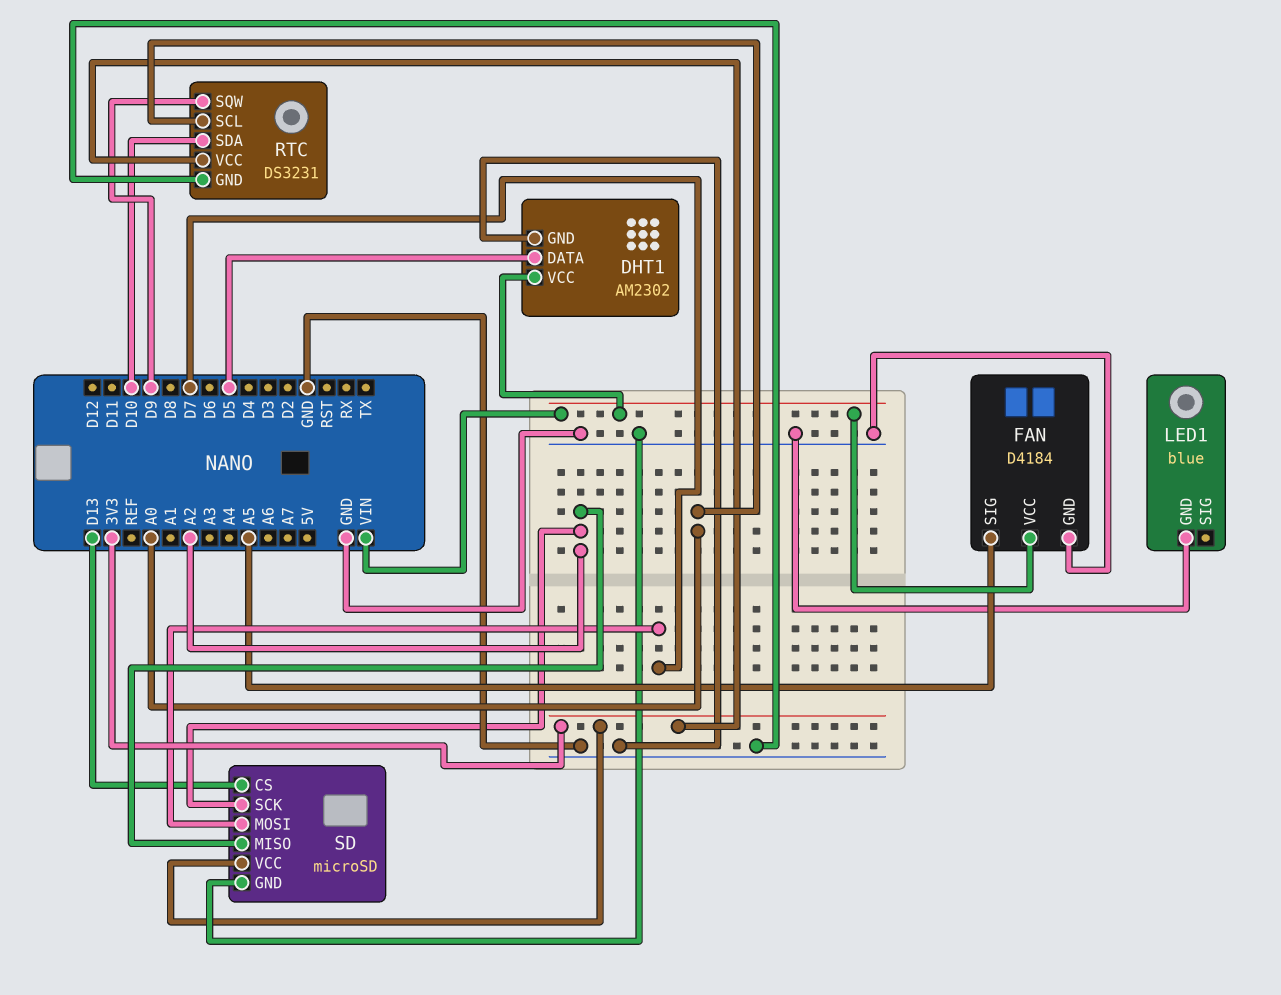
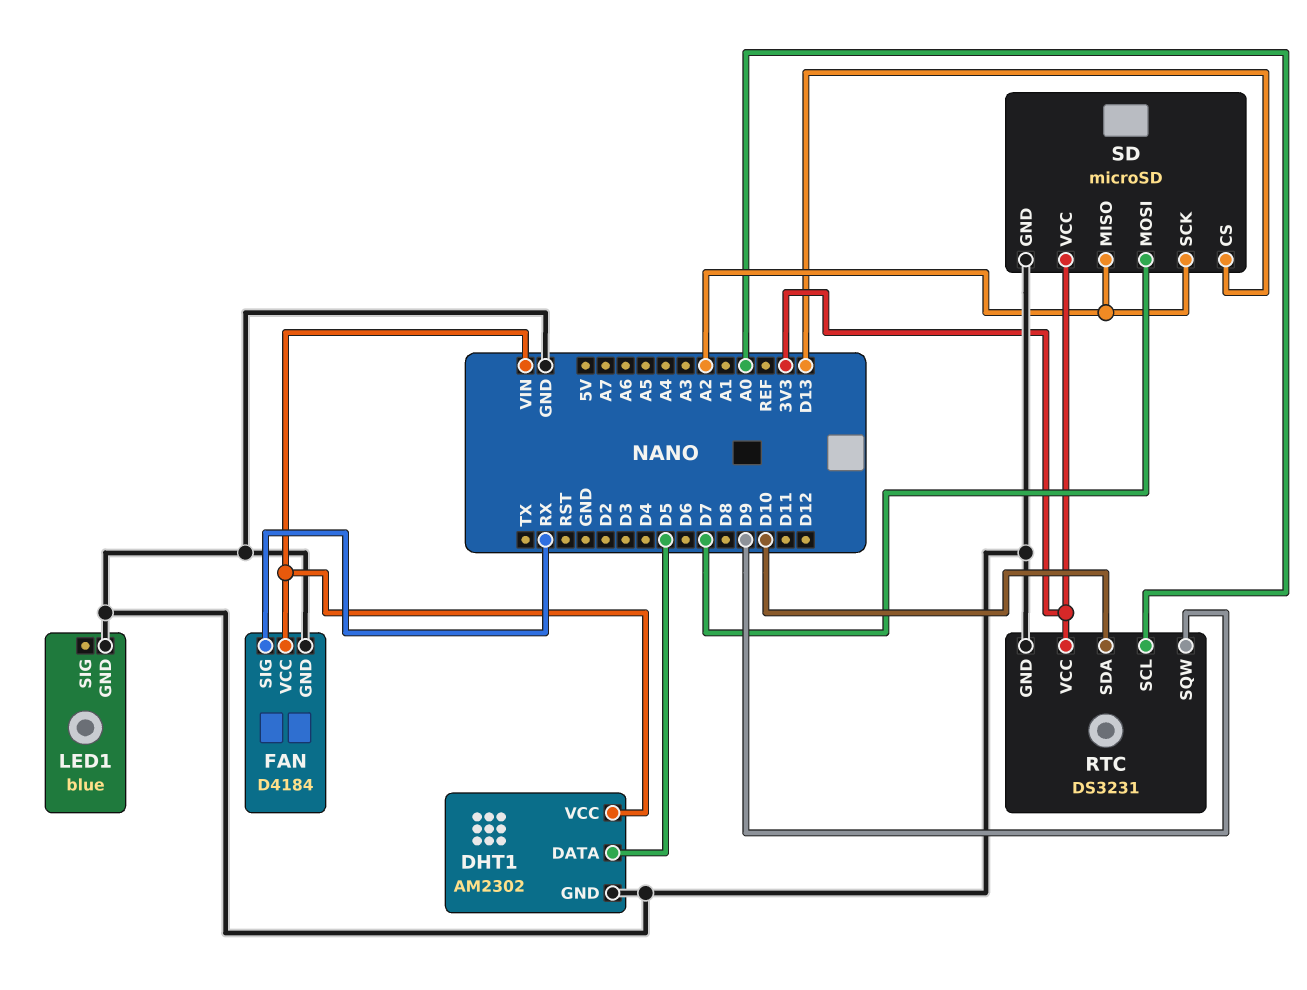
FAN pin SIG: A5 -> RX

